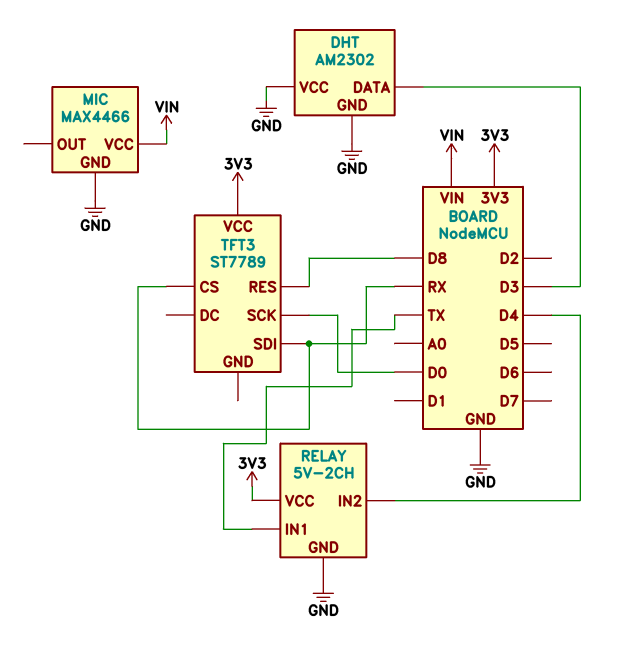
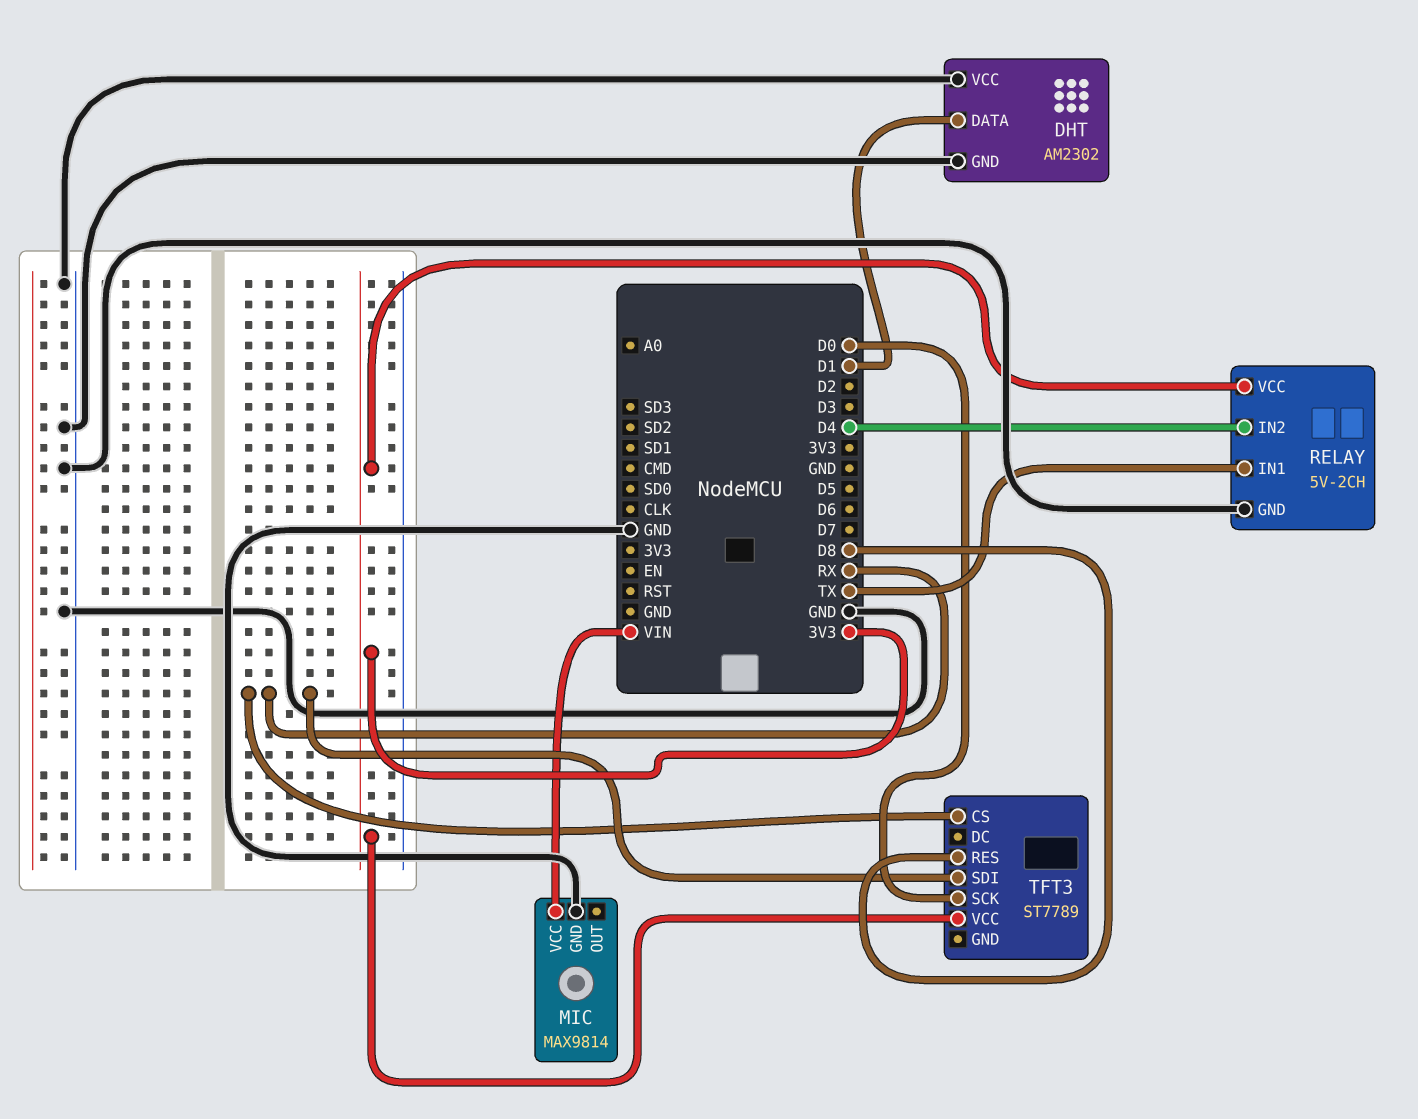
DHT pin DATA: D3 -> D1
MIC: MAX4466 -> MAX9814

